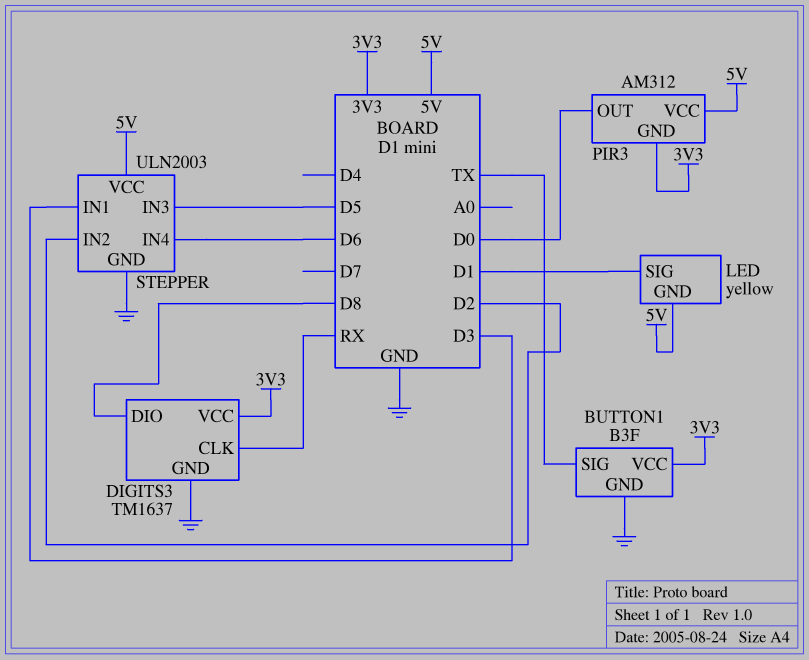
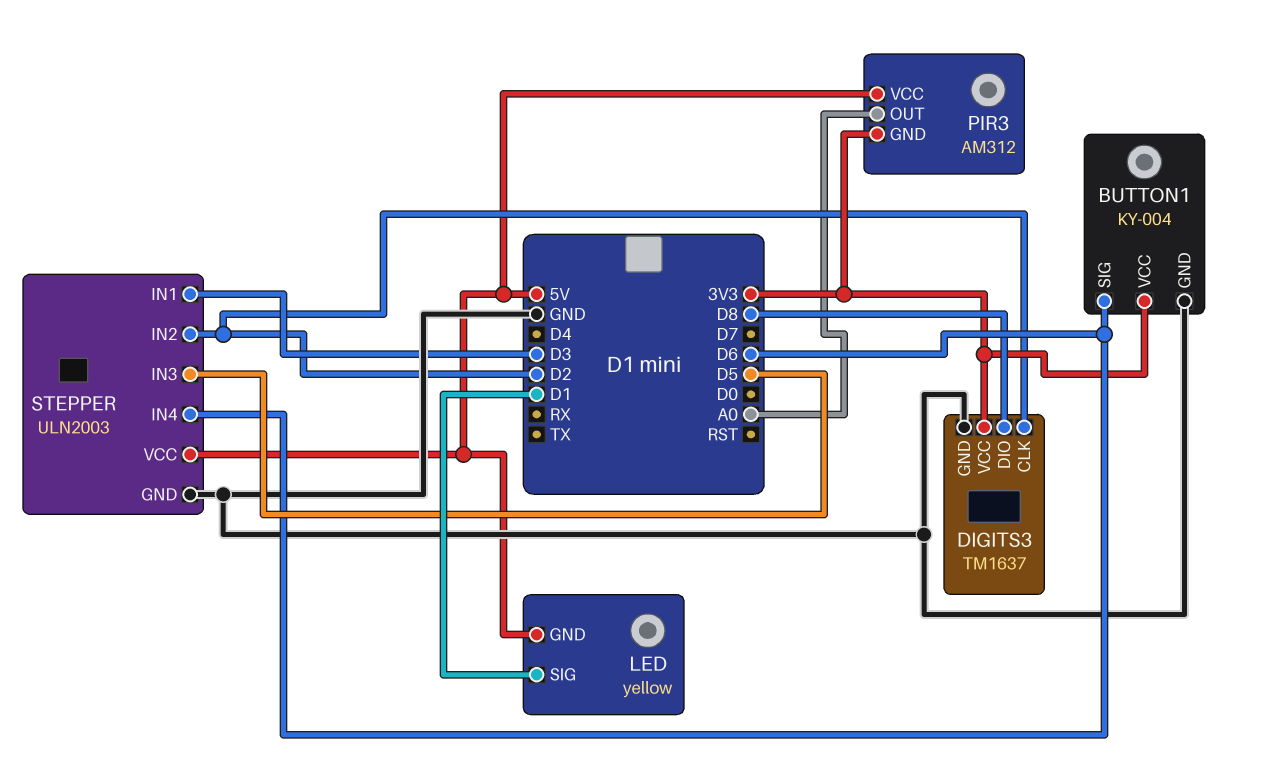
BUTTON1: B3F -> KY-004
BUTTON1 pin SIG: TX -> D6
DIGITS3 pin CLK: RX -> D2
PIR3 pin OUT: D0 -> A0

